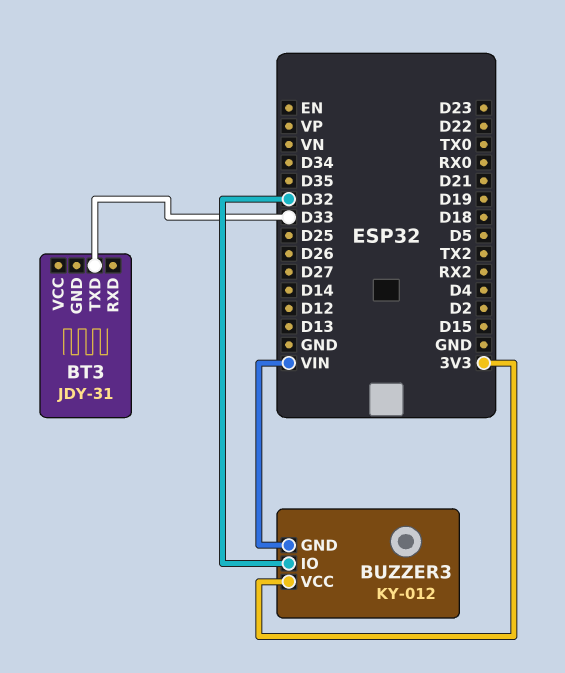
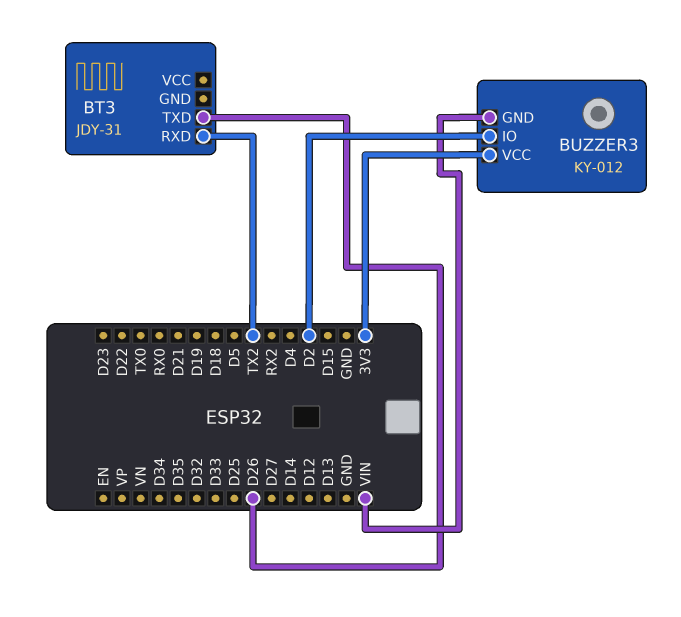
BT3 pin RXD: none -> TX2
BT3 pin TXD: D33 -> D26
BUZZER3 pin IO: D32 -> D2

